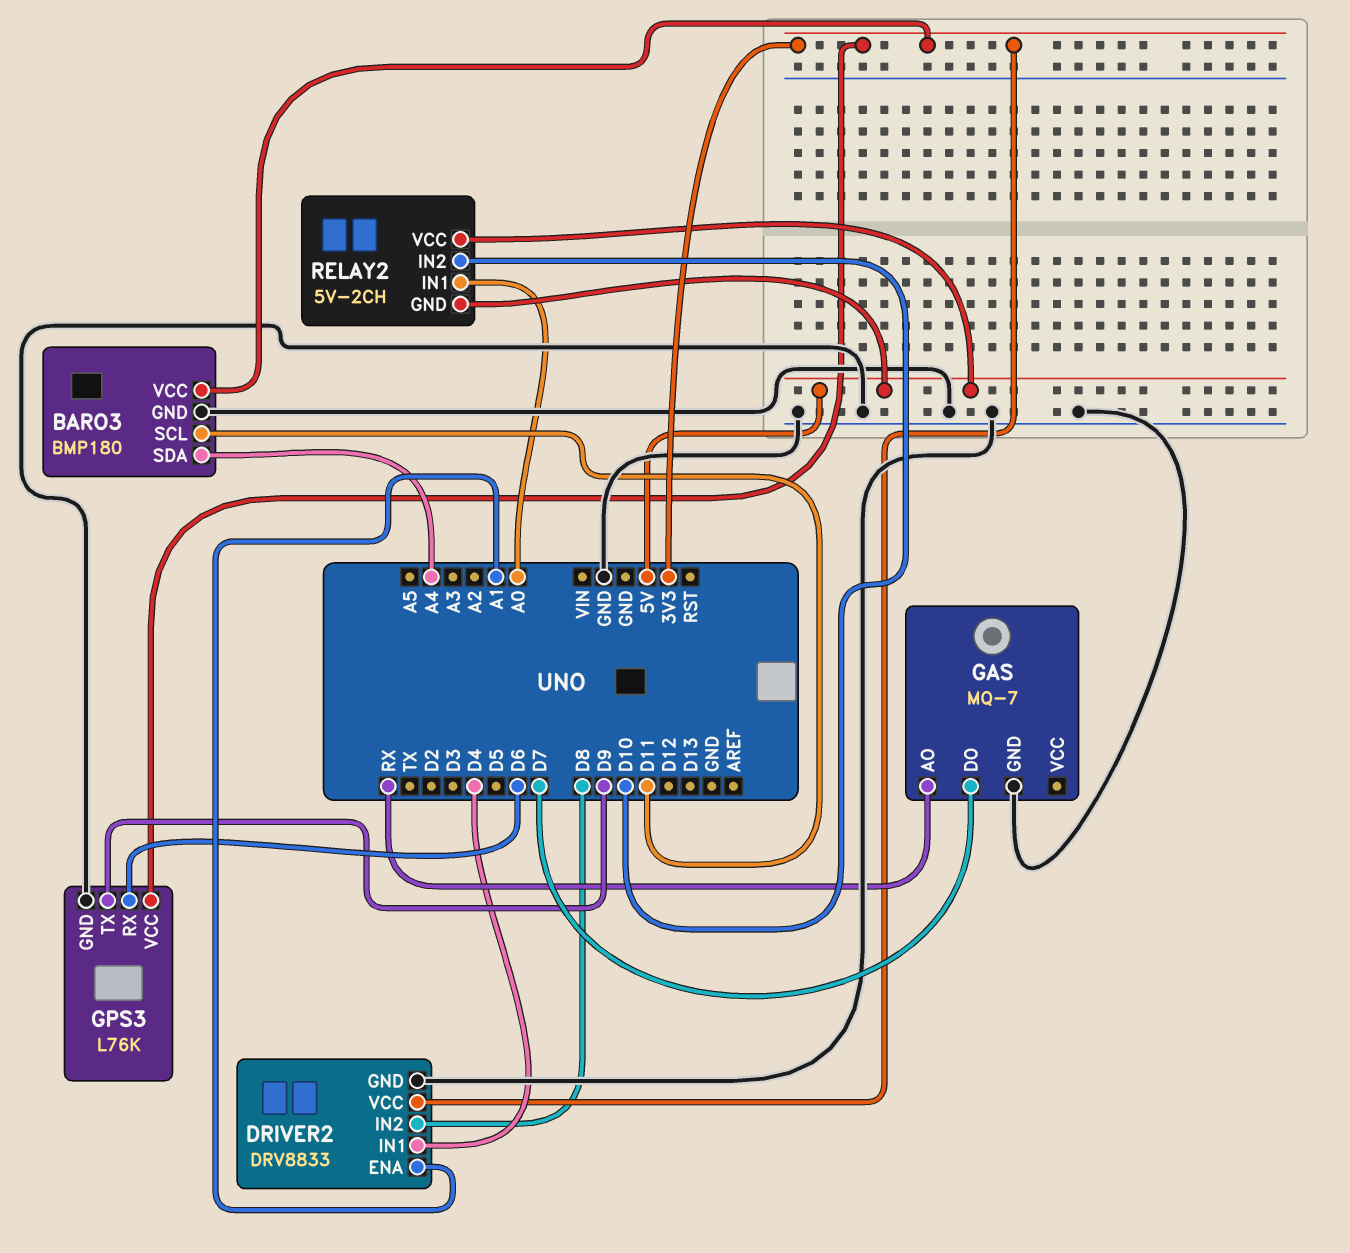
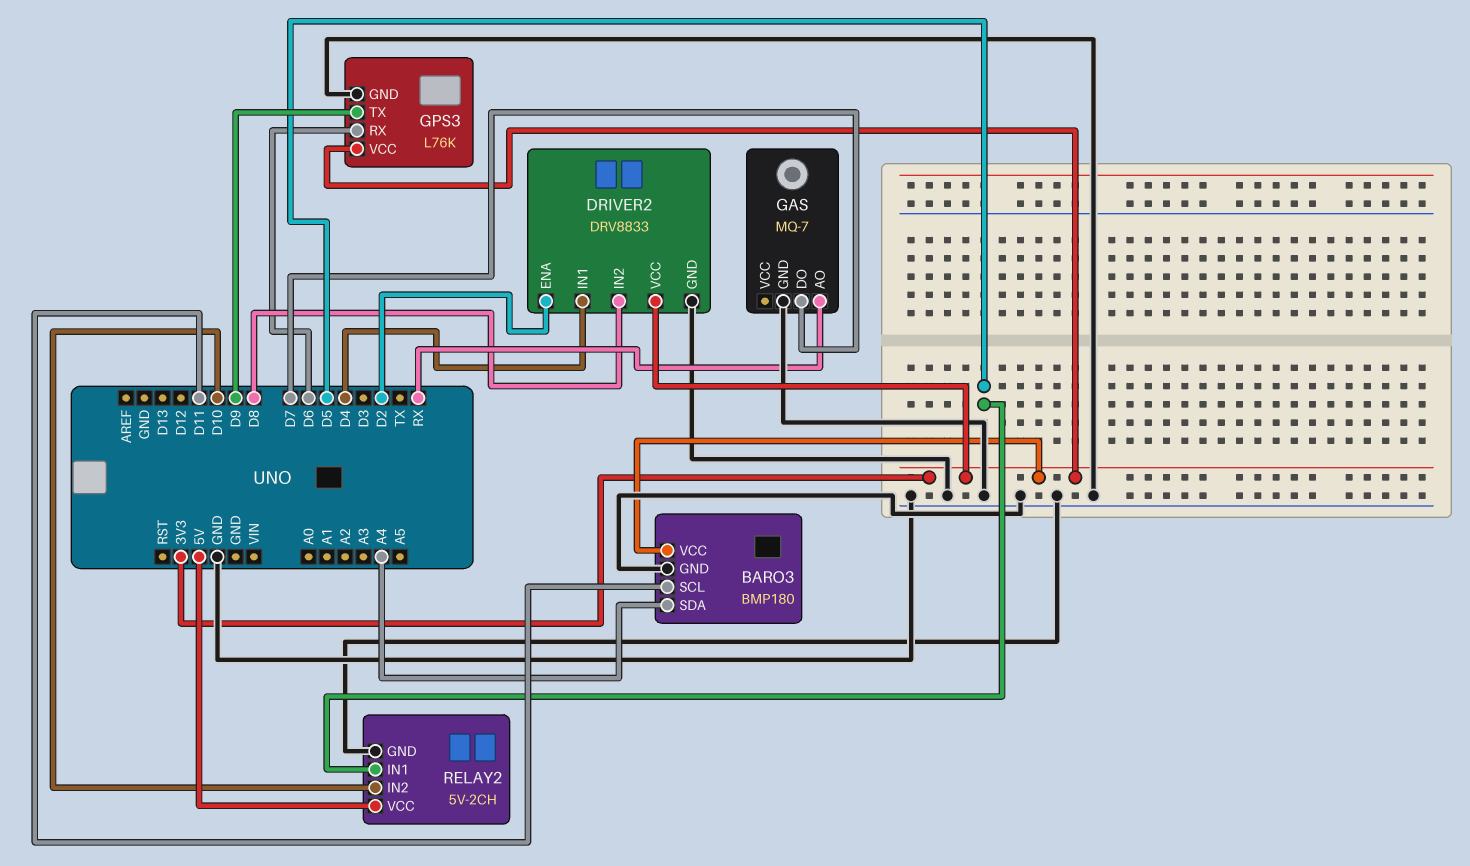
DRIVER2 pin ENA: A1 -> D2
RELAY2 pin GND: 5V -> GND
RELAY2 pin IN1: A0 -> D5

